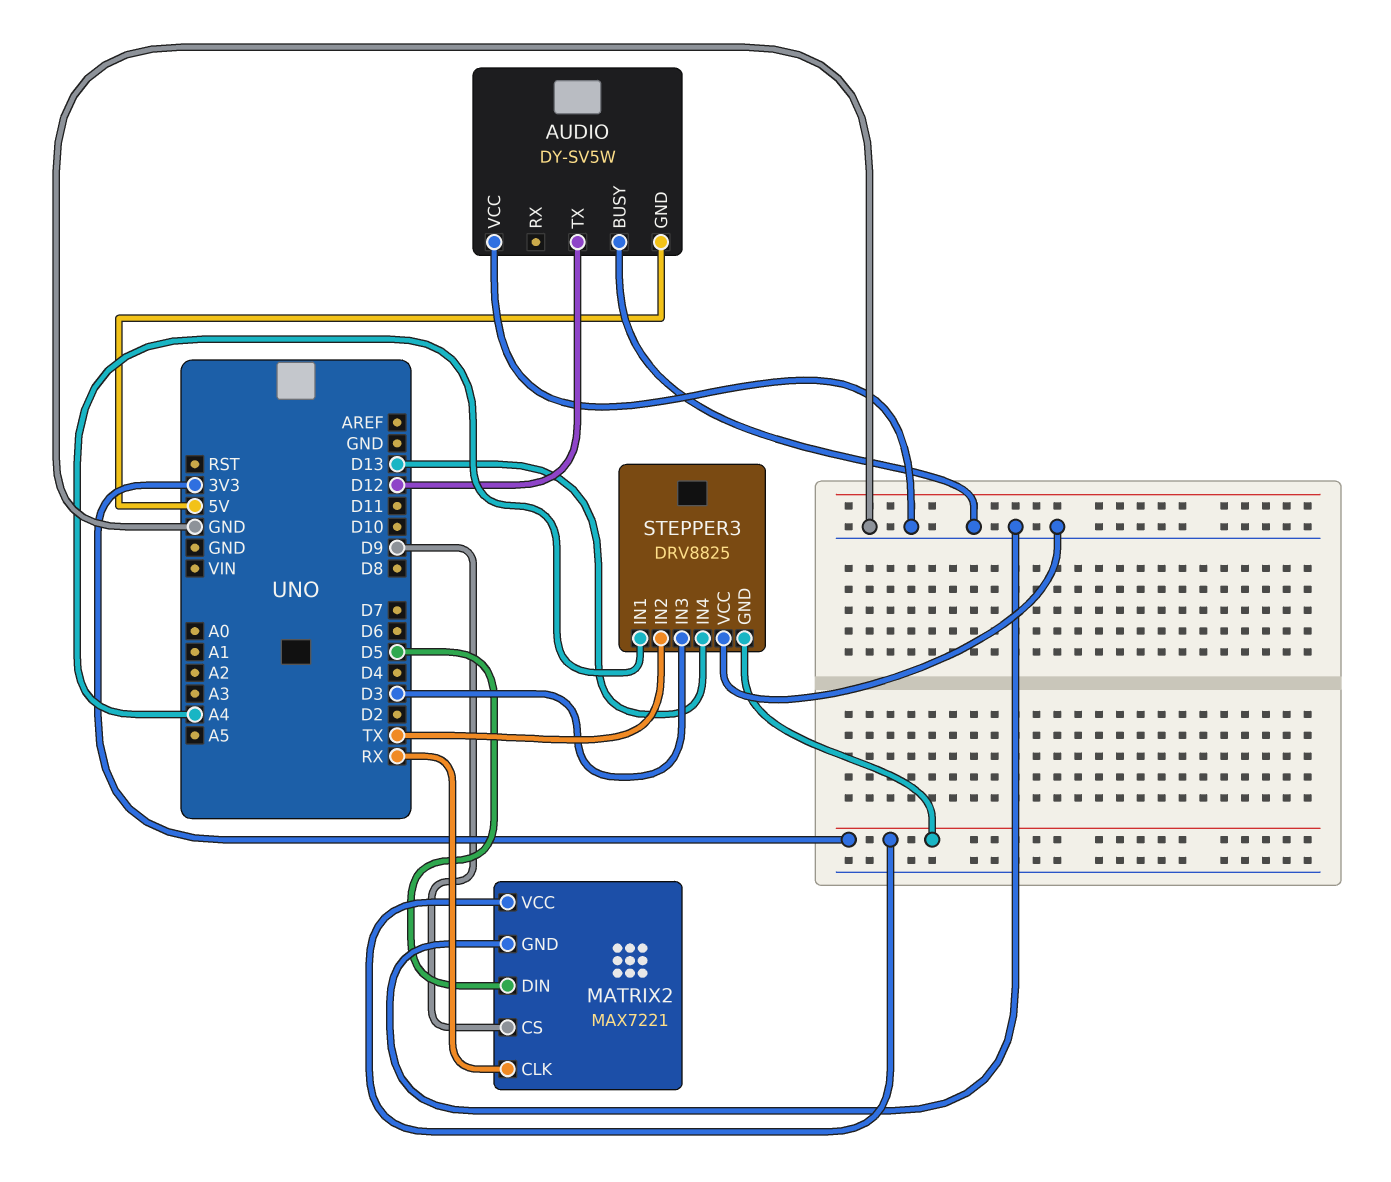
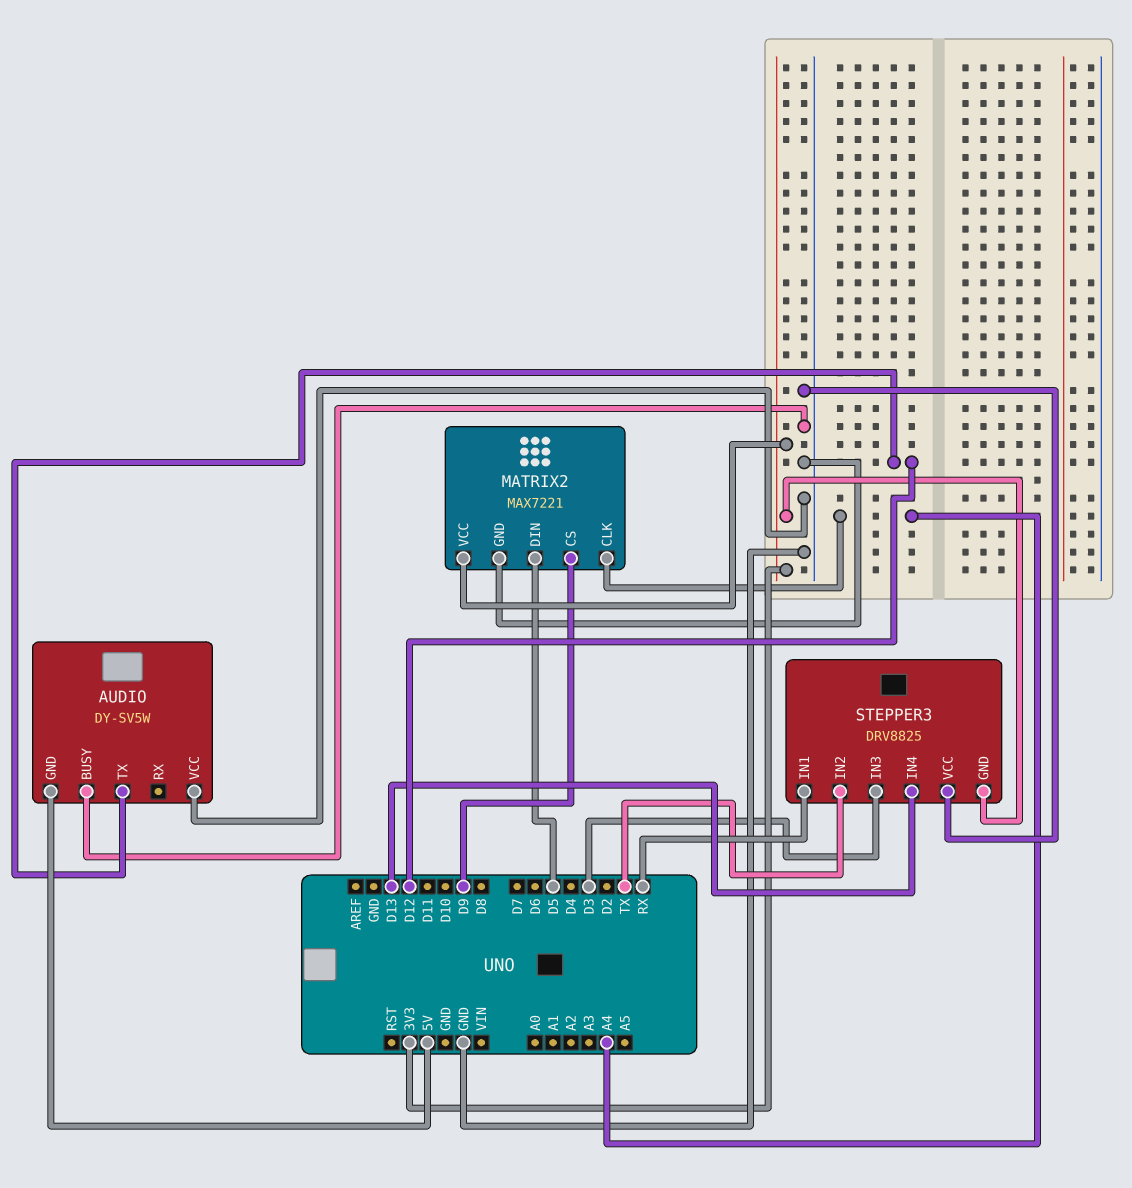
MATRIX2 pin CLK: RX -> A4
STEPPER3 pin IN1: A4 -> RX

